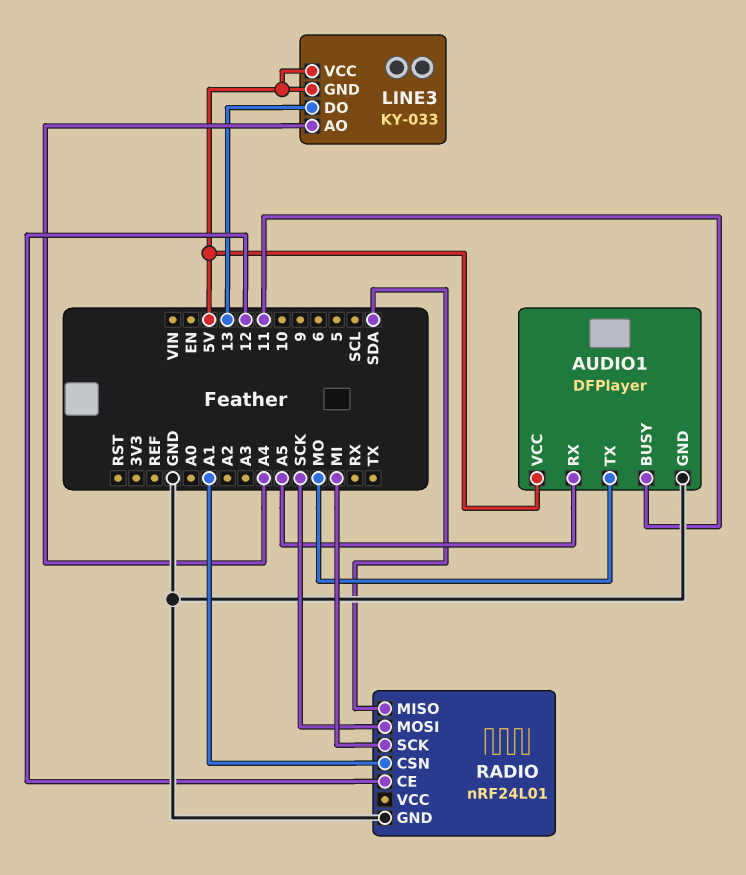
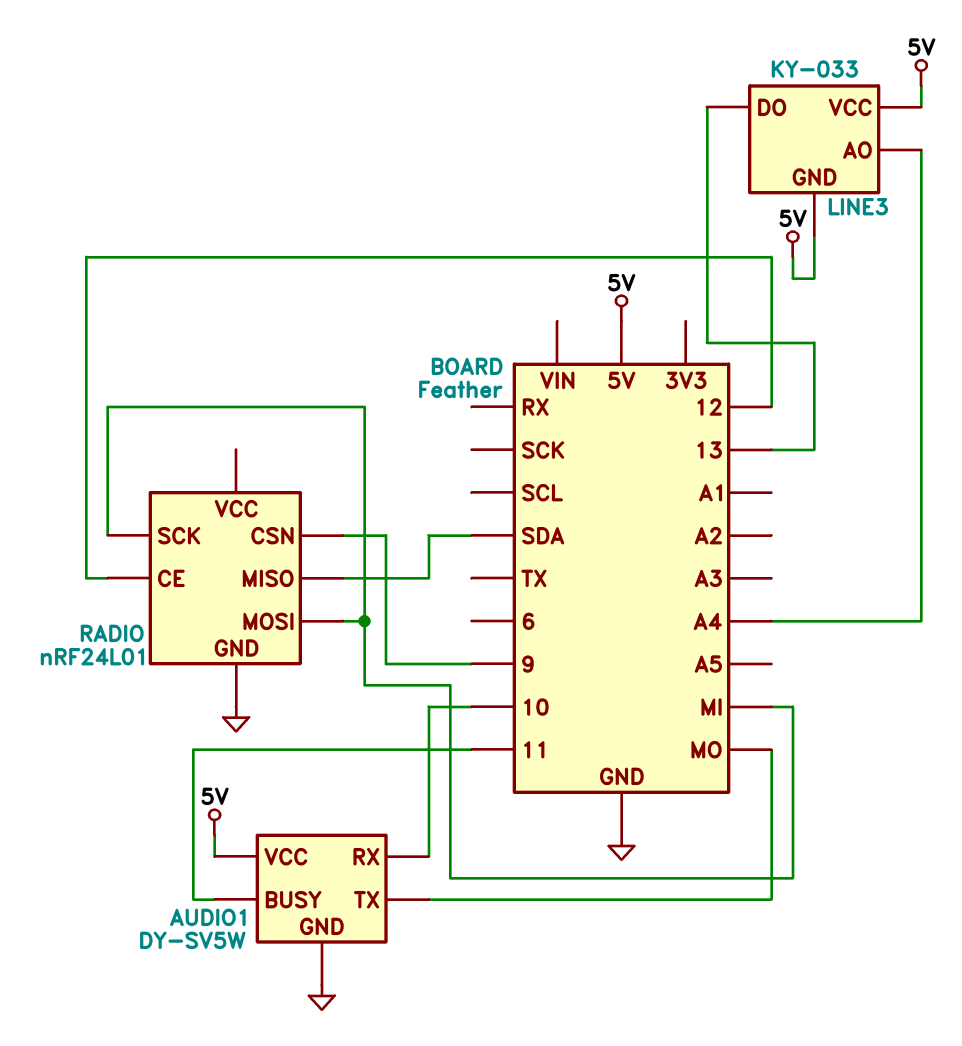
AUDIO1: DFPlayer -> DY-SV5W
AUDIO1 pin RX: A5 -> 10
RADIO pin CSN: A1 -> 9
RADIO pin MOSI: SCK -> MI

